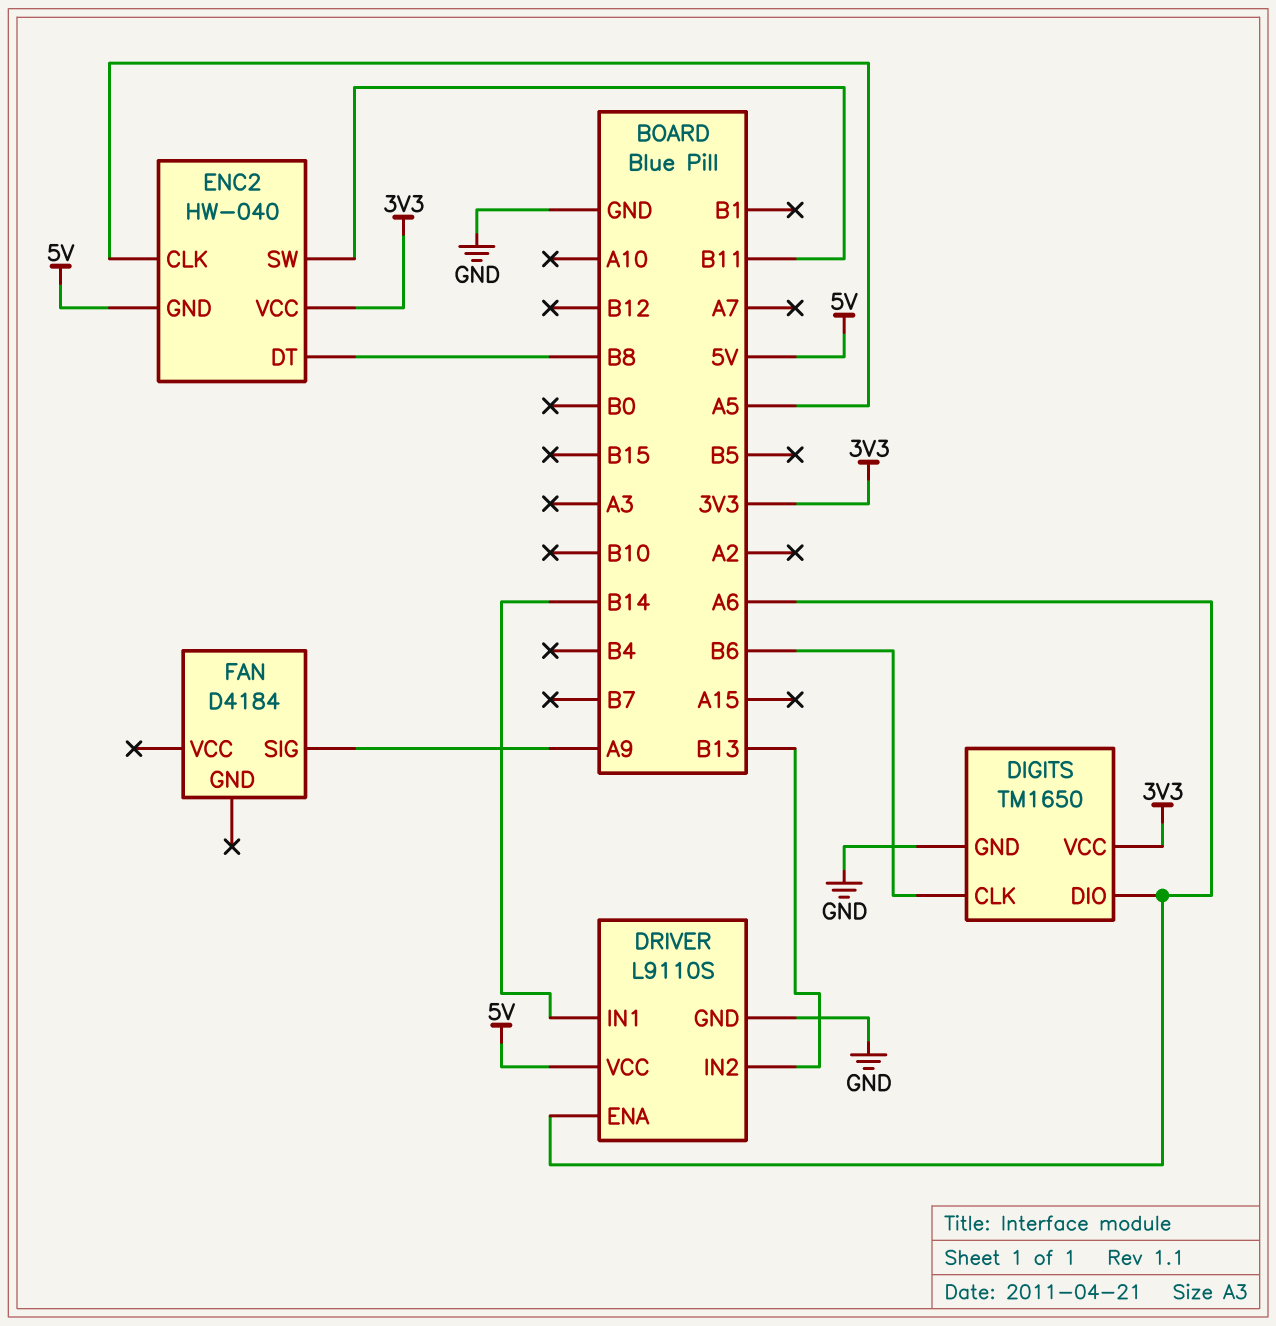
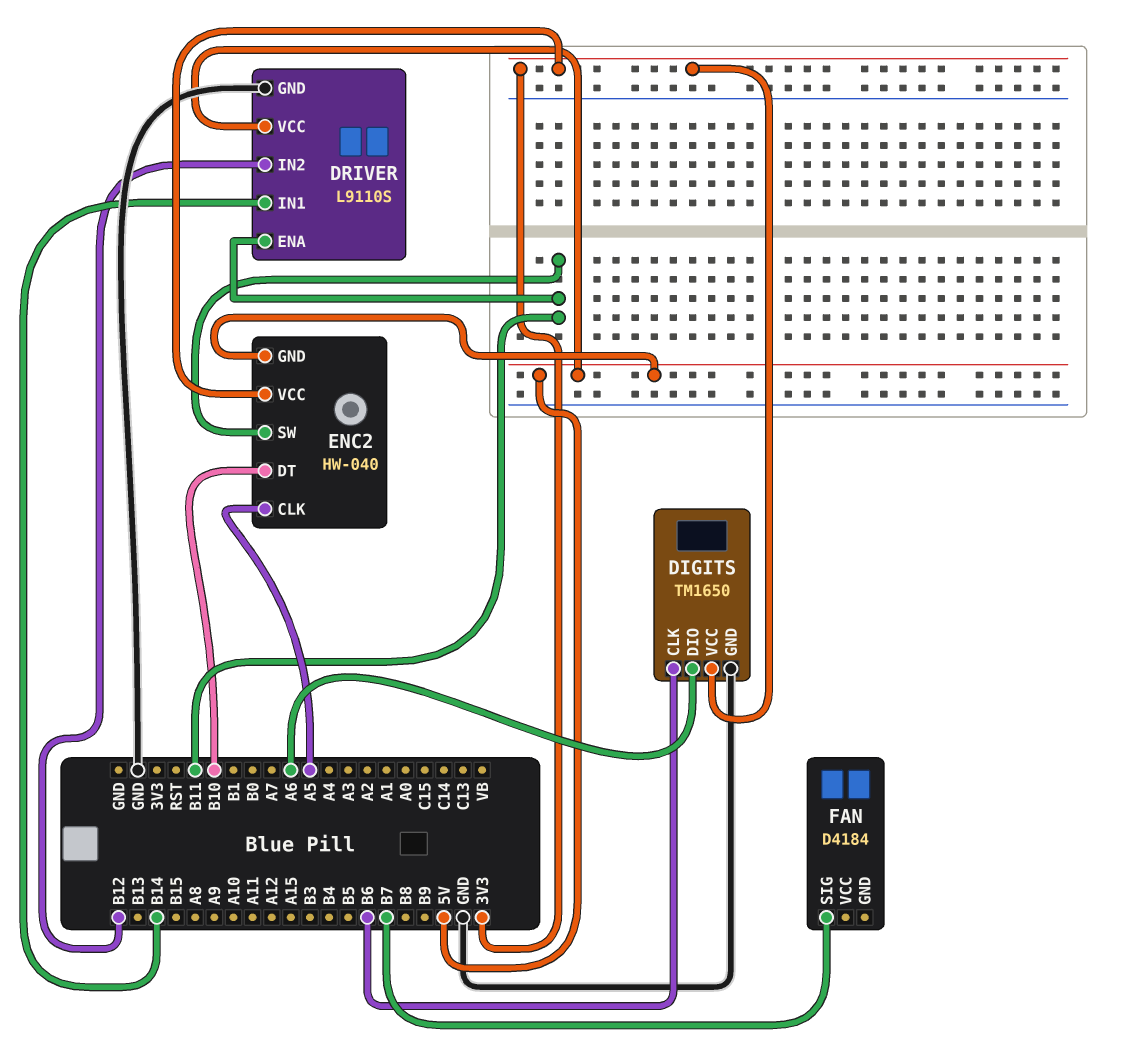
DRIVER pin ENA: A6 -> B11
DRIVER pin IN2: B13 -> B12
ENC2 pin DT: B8 -> B10
FAN pin SIG: A9 -> B7

